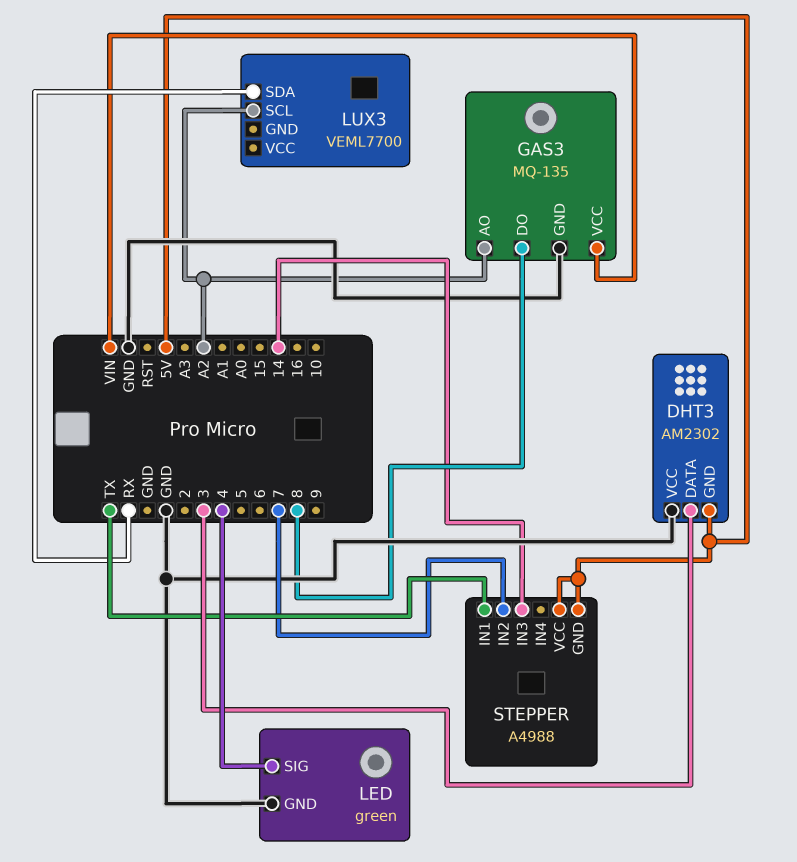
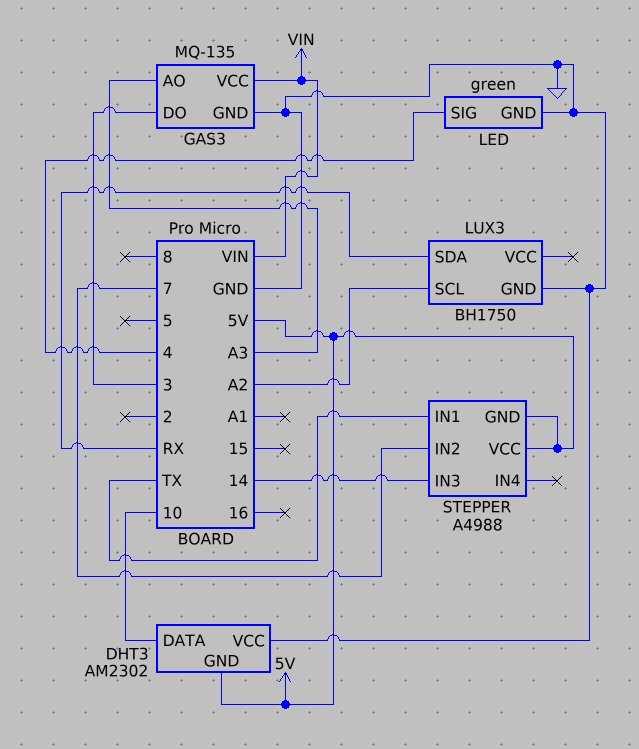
DHT3 pin DATA: 3 -> 10
GAS3 pin AO: A2 -> A3
GAS3 pin DO: 8 -> 3
LUX3: VEML7700 -> BH1750
LUX3 pin GND: none -> GND

